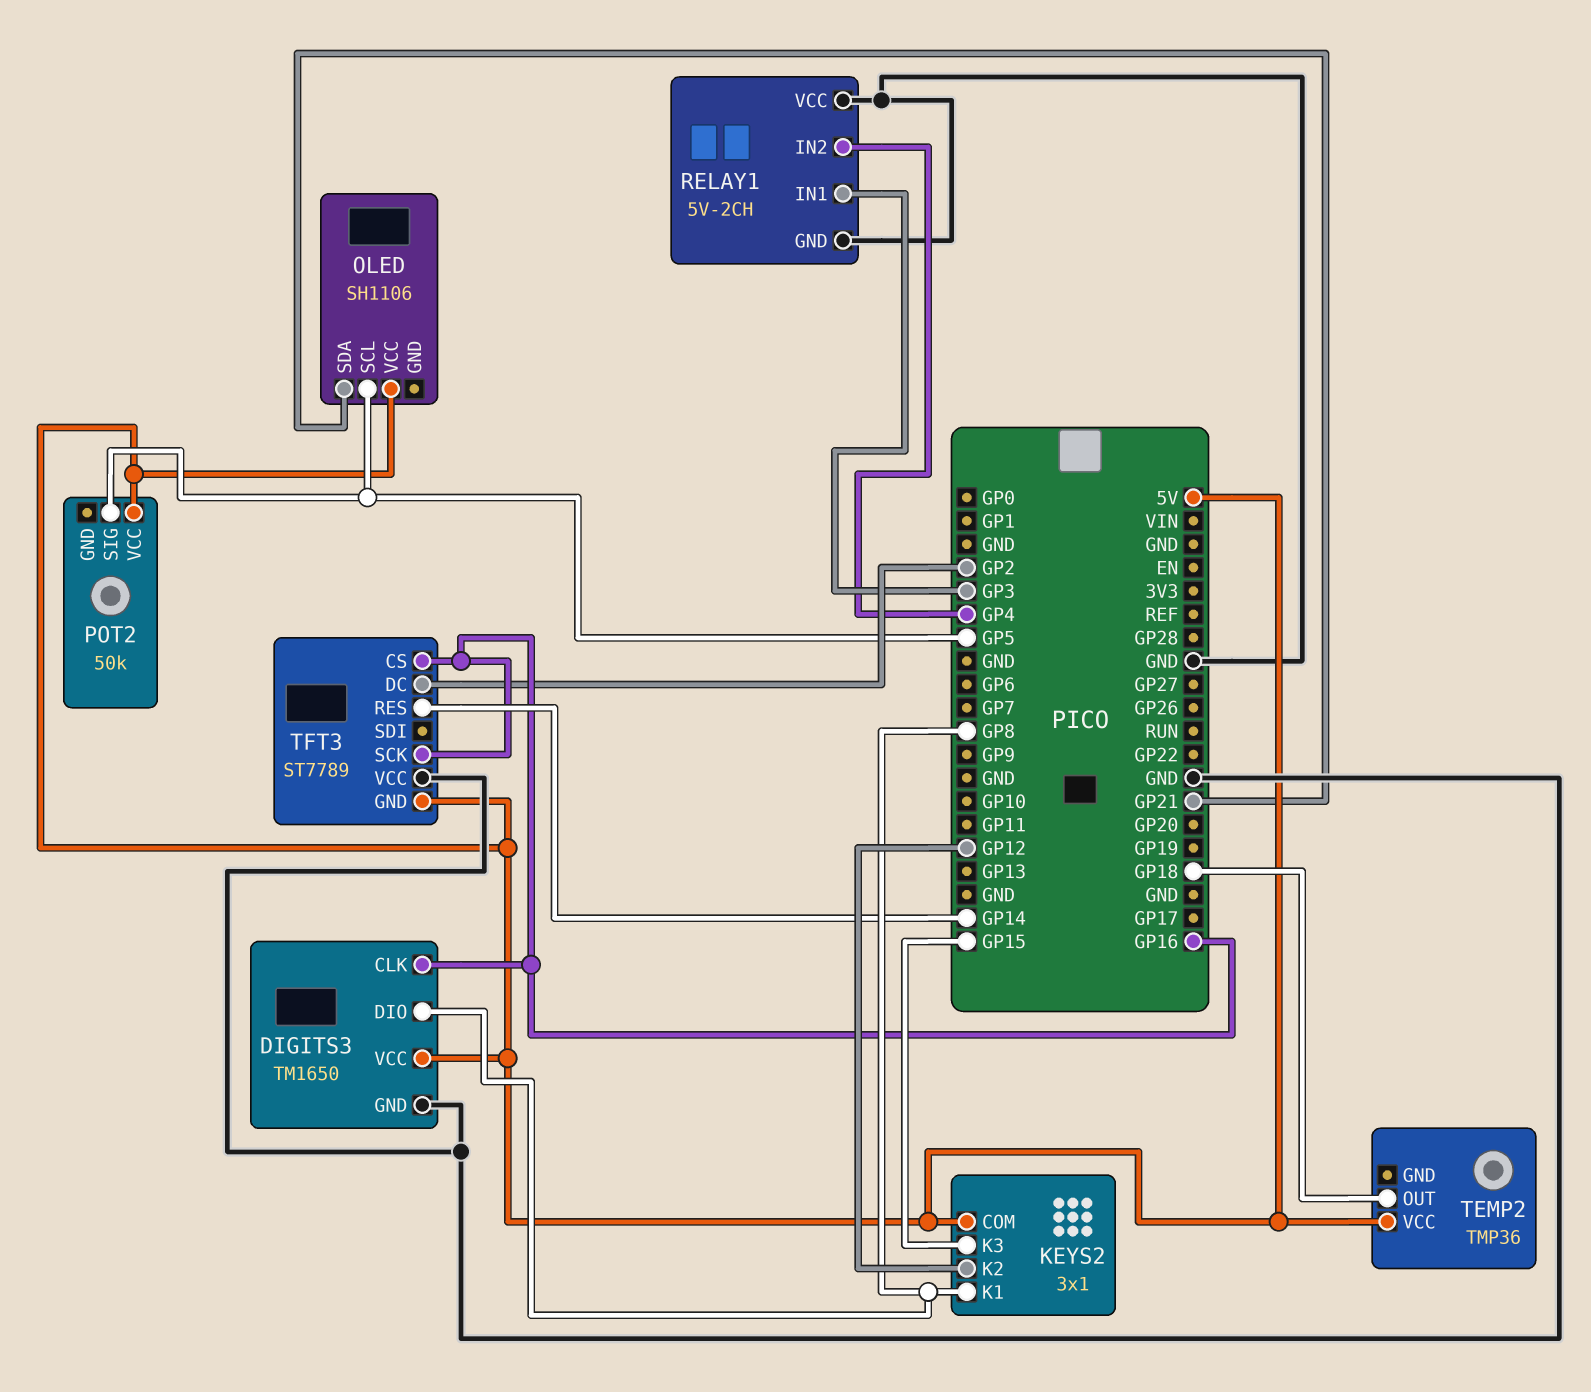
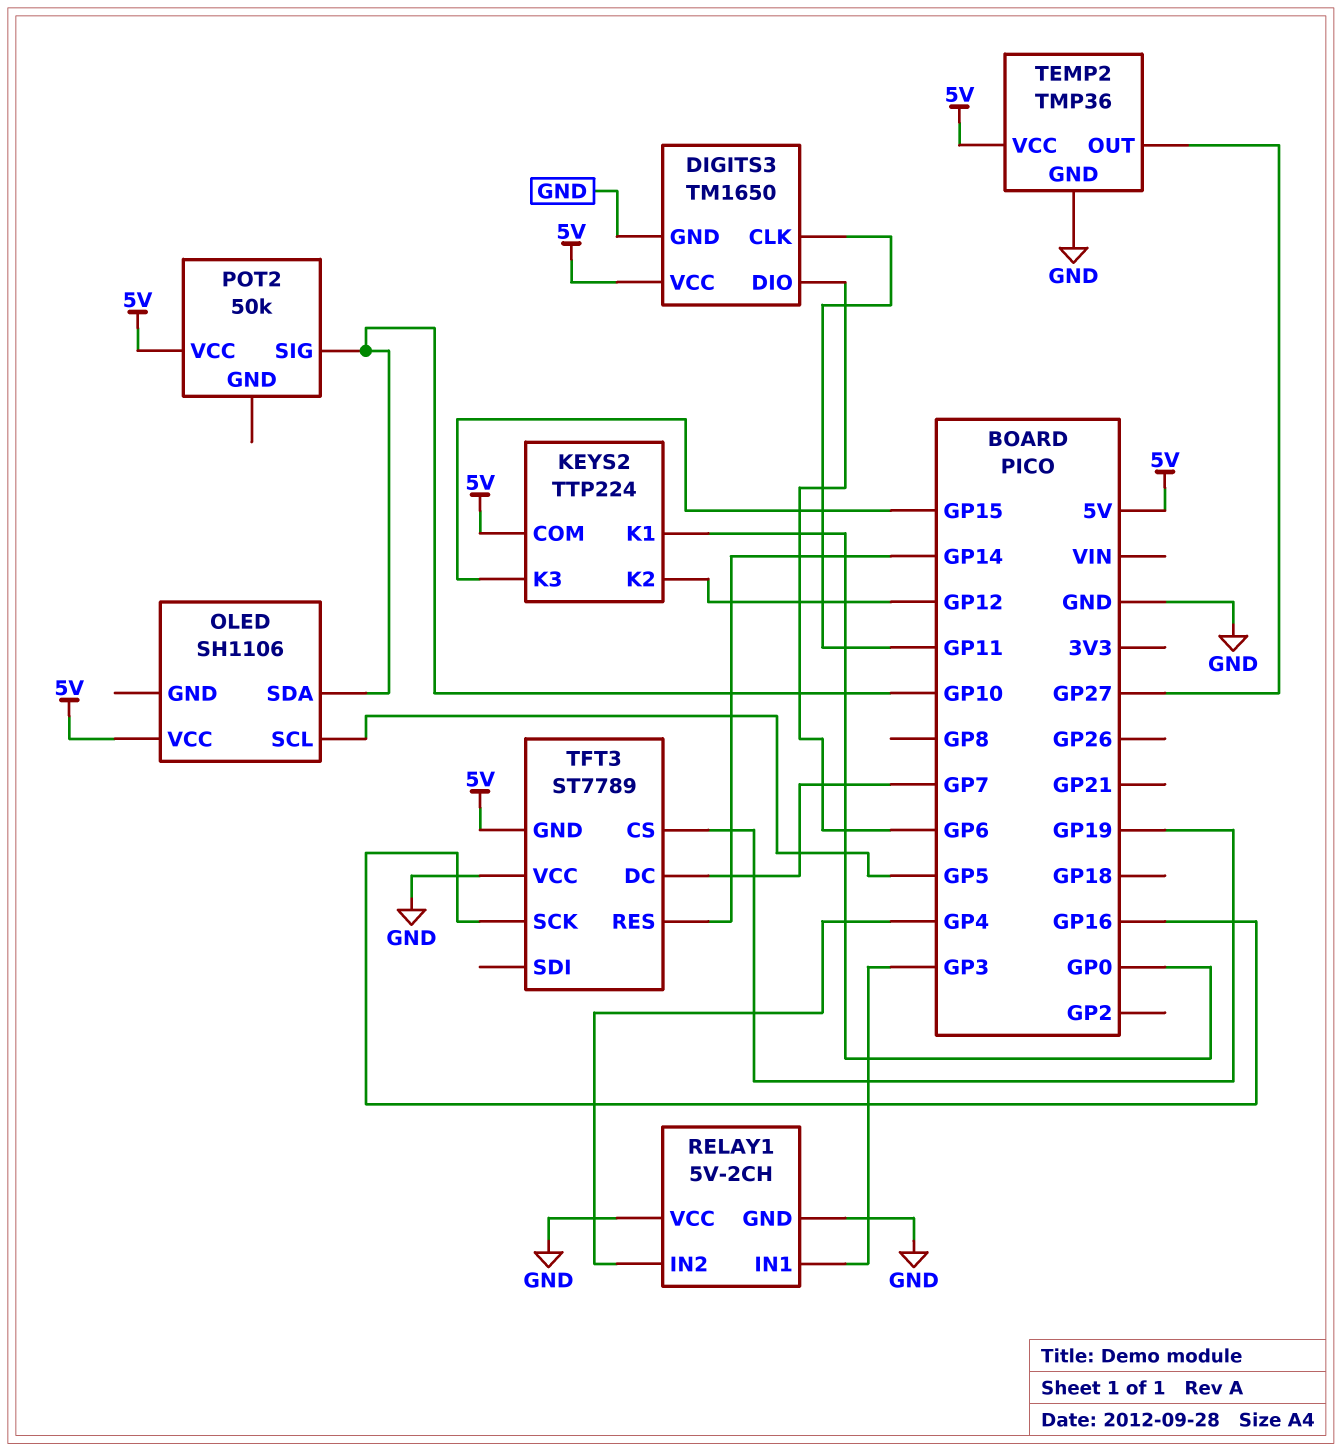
DIGITS3 pin CLK: GP16 -> GP11
DIGITS3 pin DIO: GP8 -> GP6
KEYS2: 3x1 -> TTP224
KEYS2 pin K1: GP8 -> GP0
OLED pin SDA: GP21 -> GP10
POT2 pin SIG: GP5 -> GP10
TEMP2 pin GND: none -> GND
TEMP2 pin OUT: GP18 -> GP27
TFT3 pin CS: GP16 -> GP19
TFT3 pin DC: GP2 -> GP7

